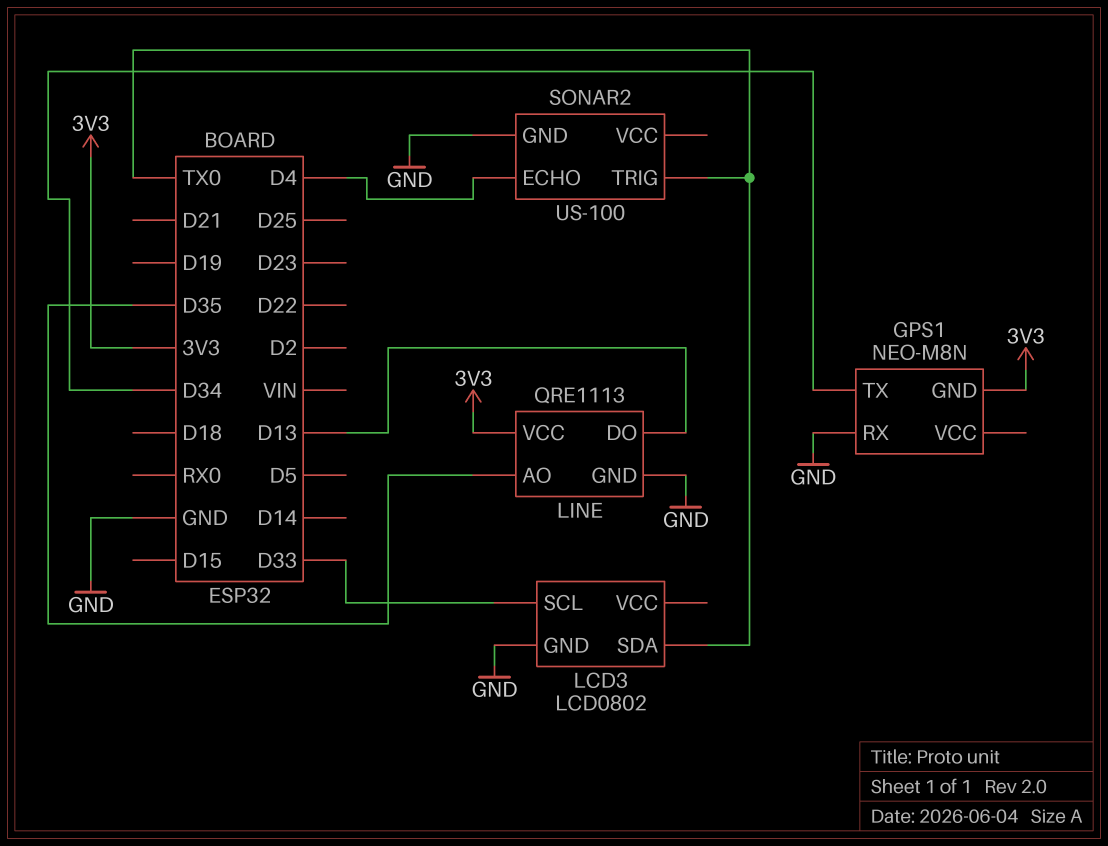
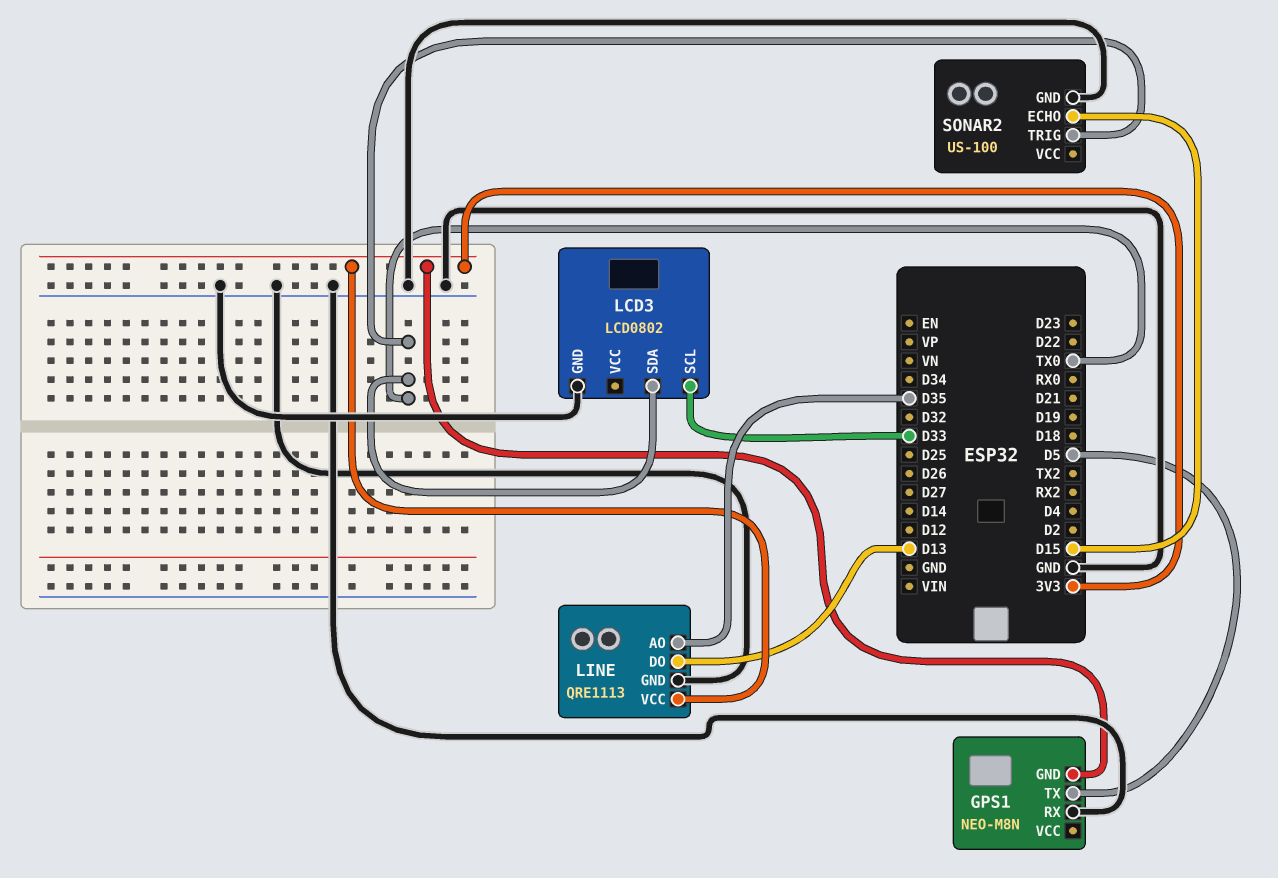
GPS1 pin TX: D34 -> D5
SONAR2 pin ECHO: D4 -> D15

